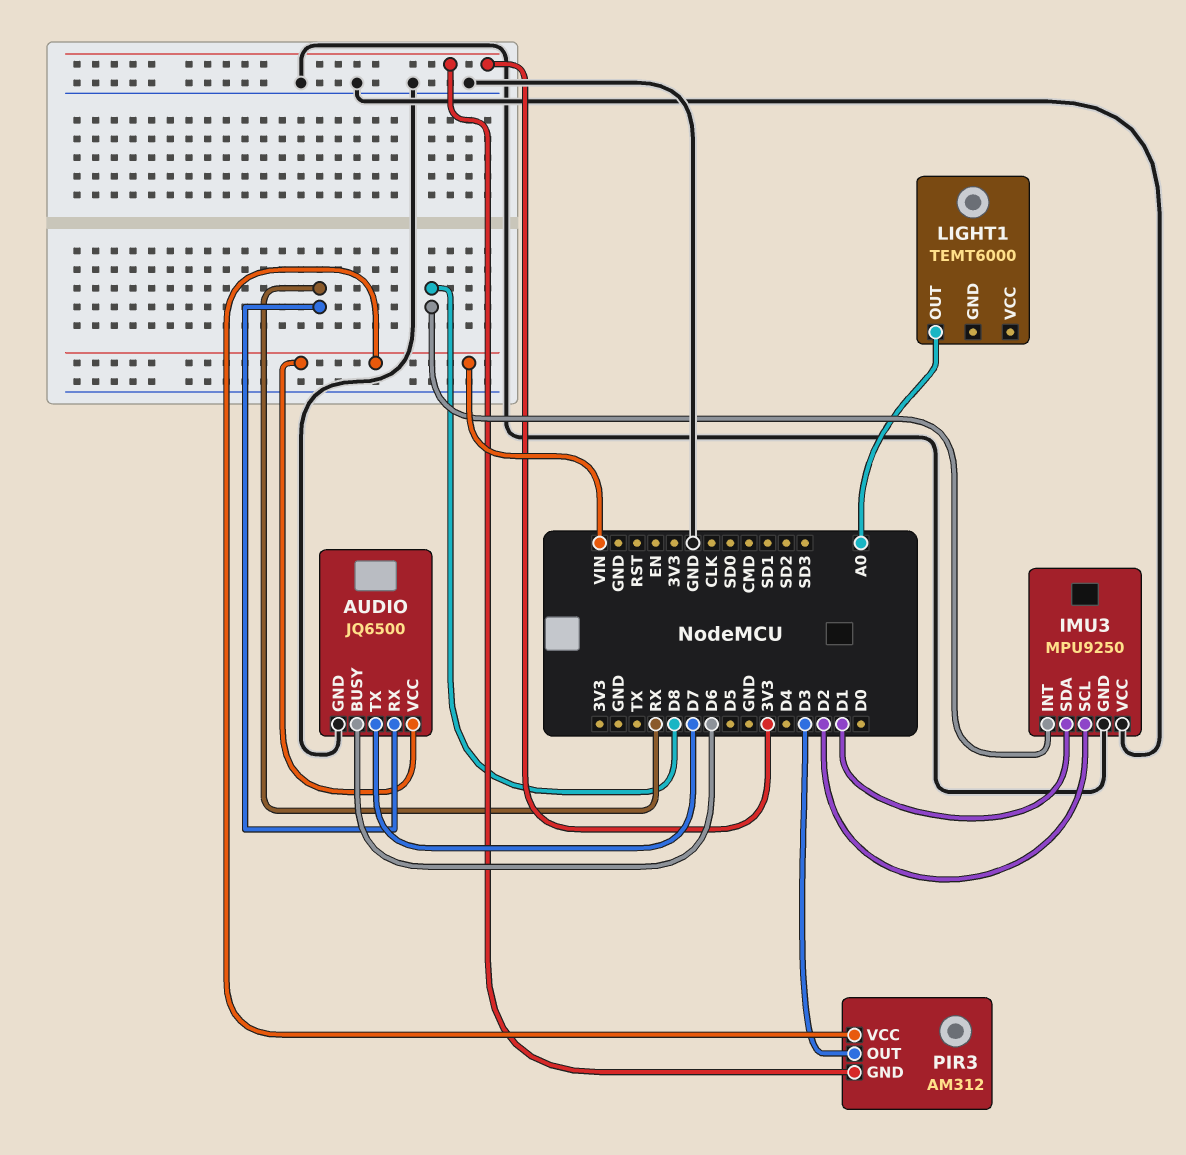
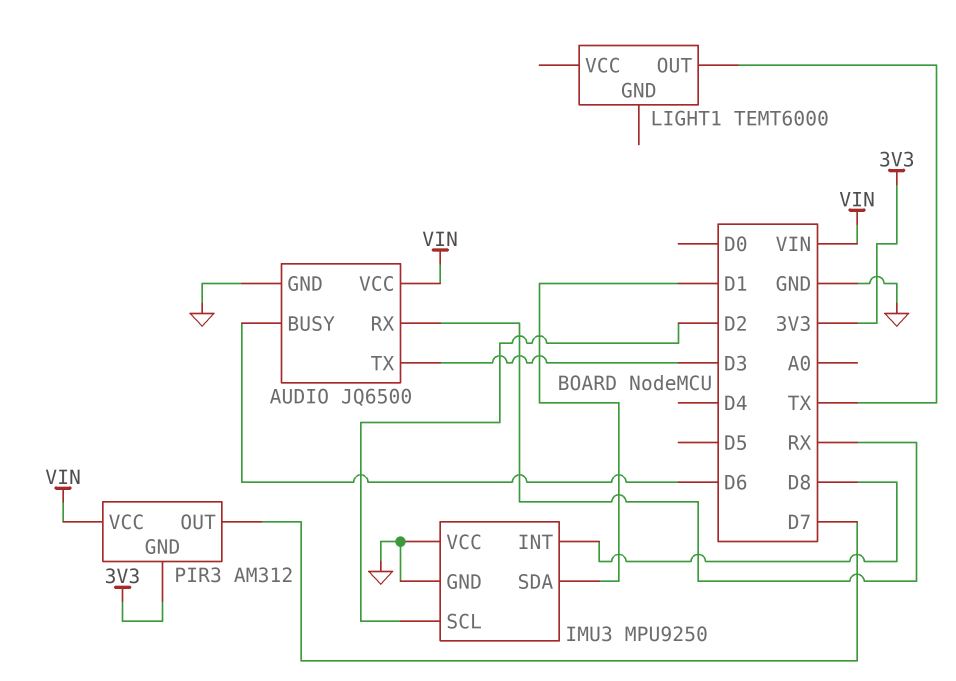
AUDIO pin TX: D7 -> D3
LIGHT1 pin OUT: A0 -> TX
PIR3 pin OUT: D3 -> D7

